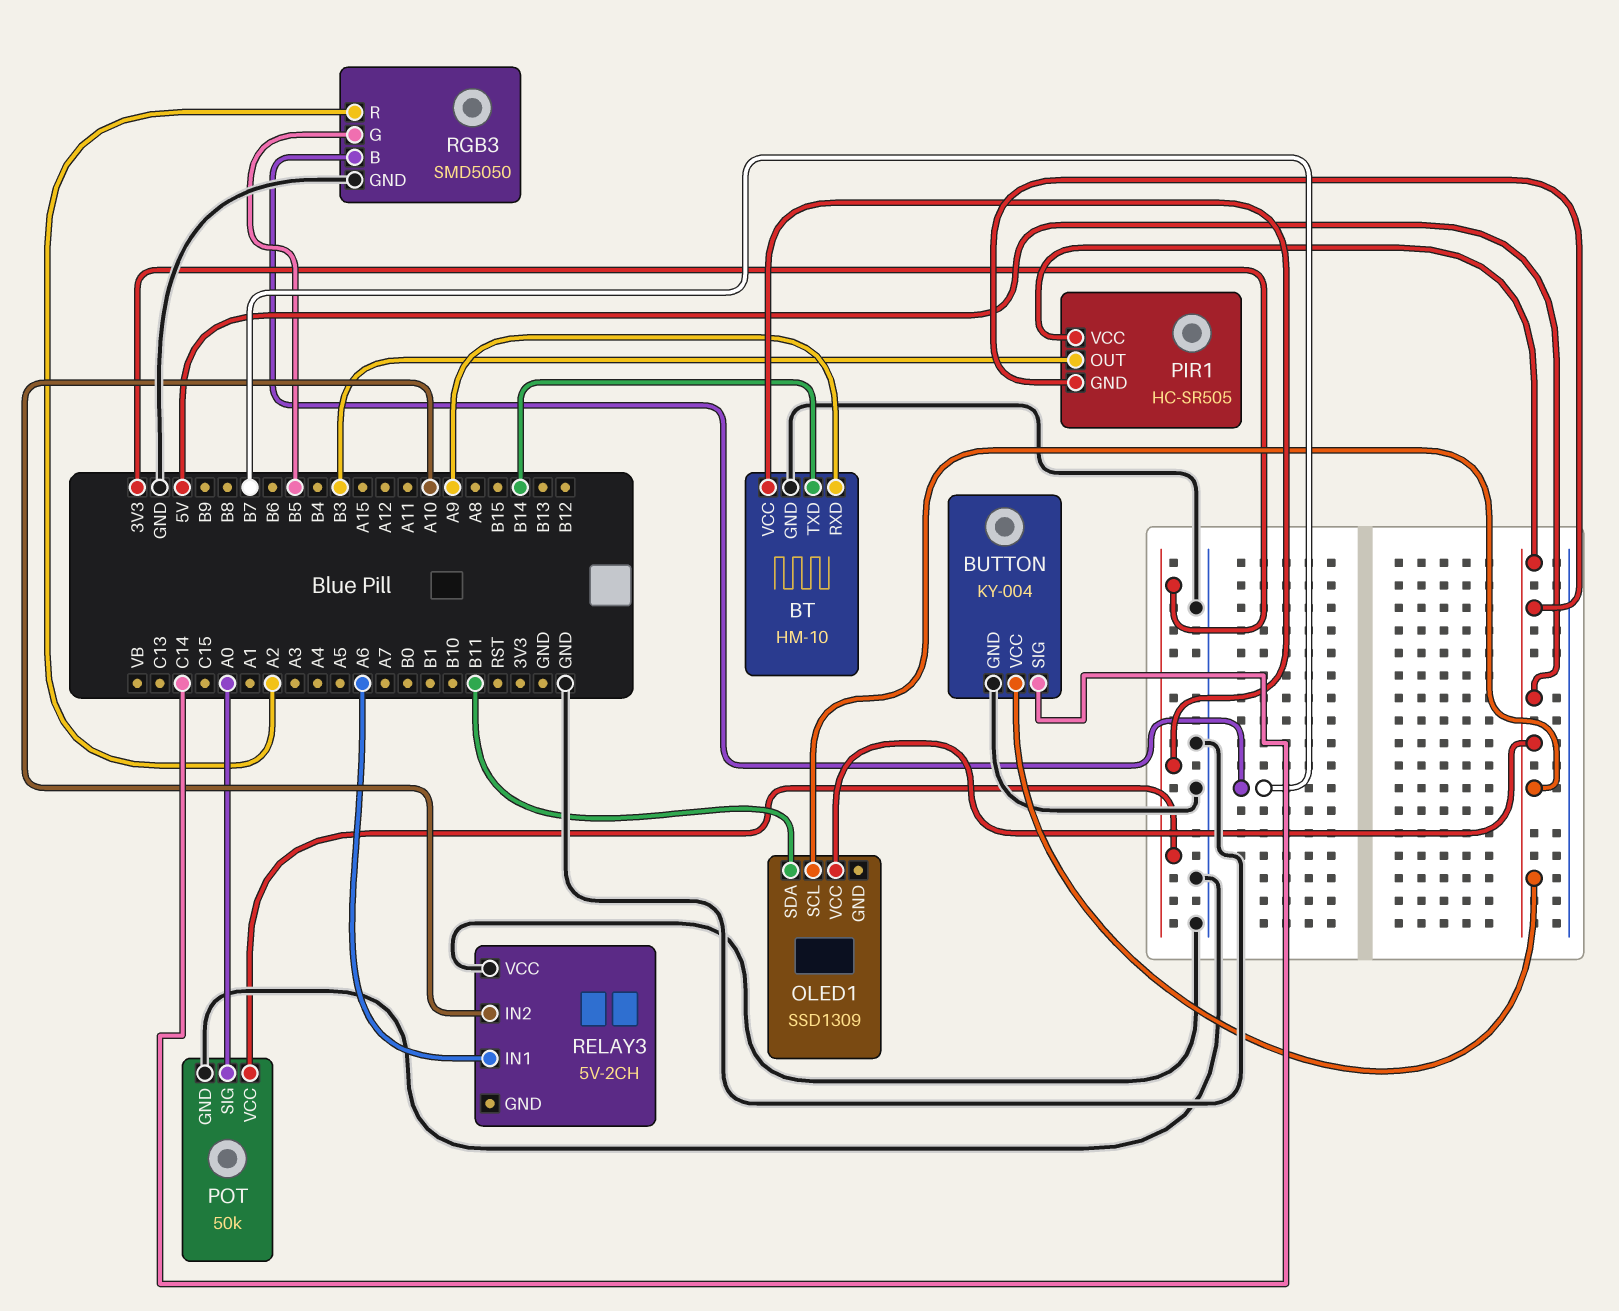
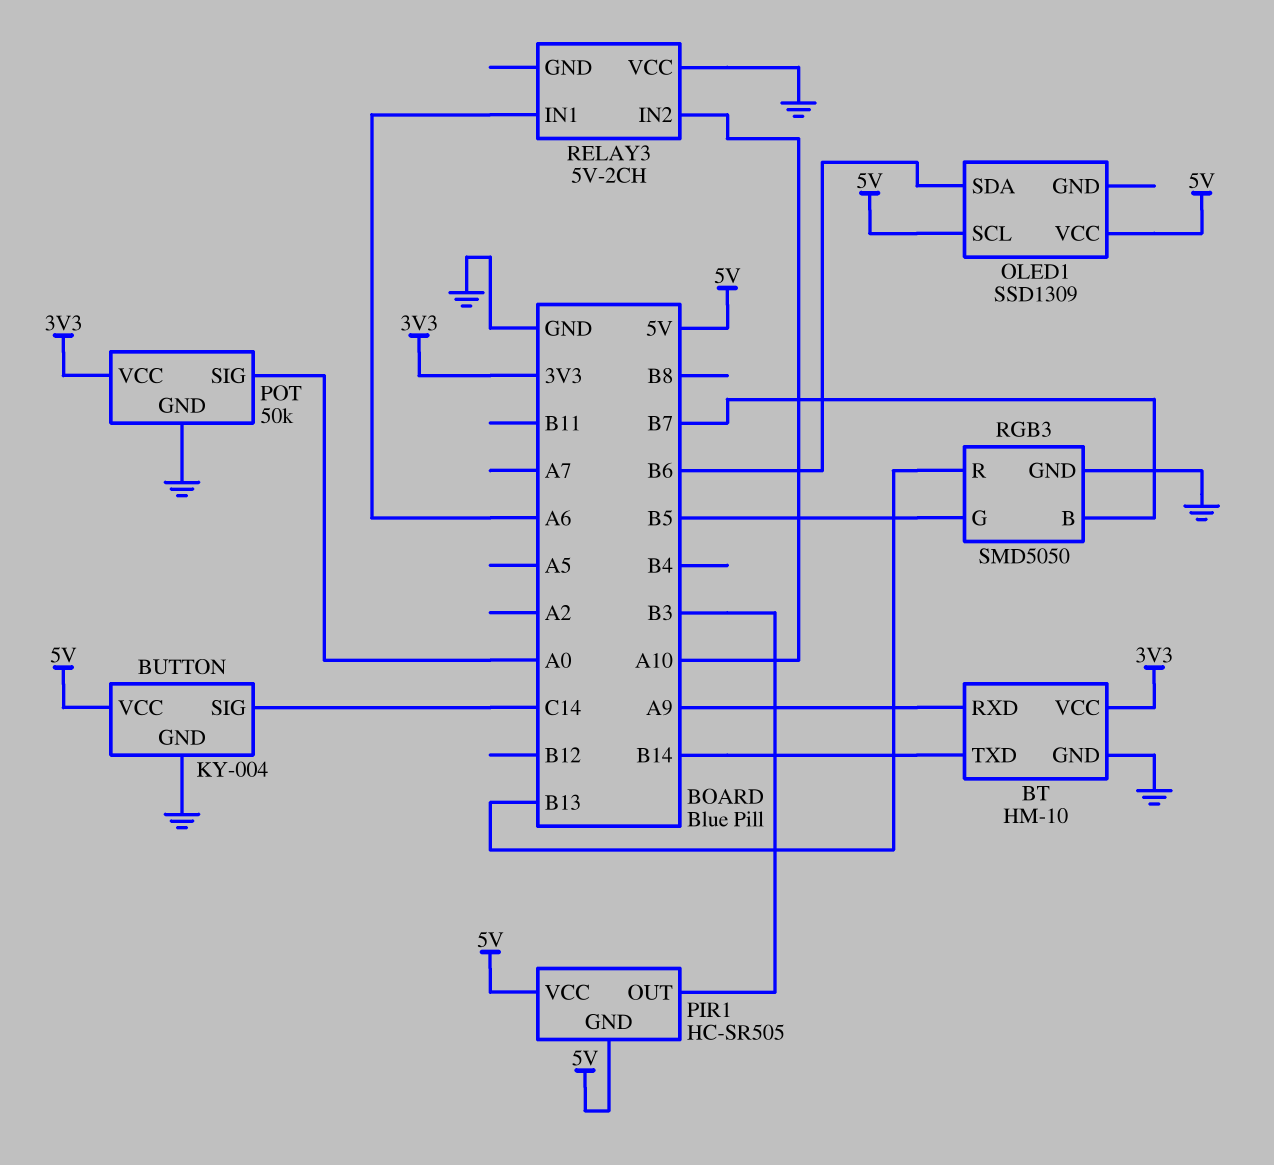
OLED1 pin SDA: B11 -> B6
RGB3 pin R: A2 -> B13

